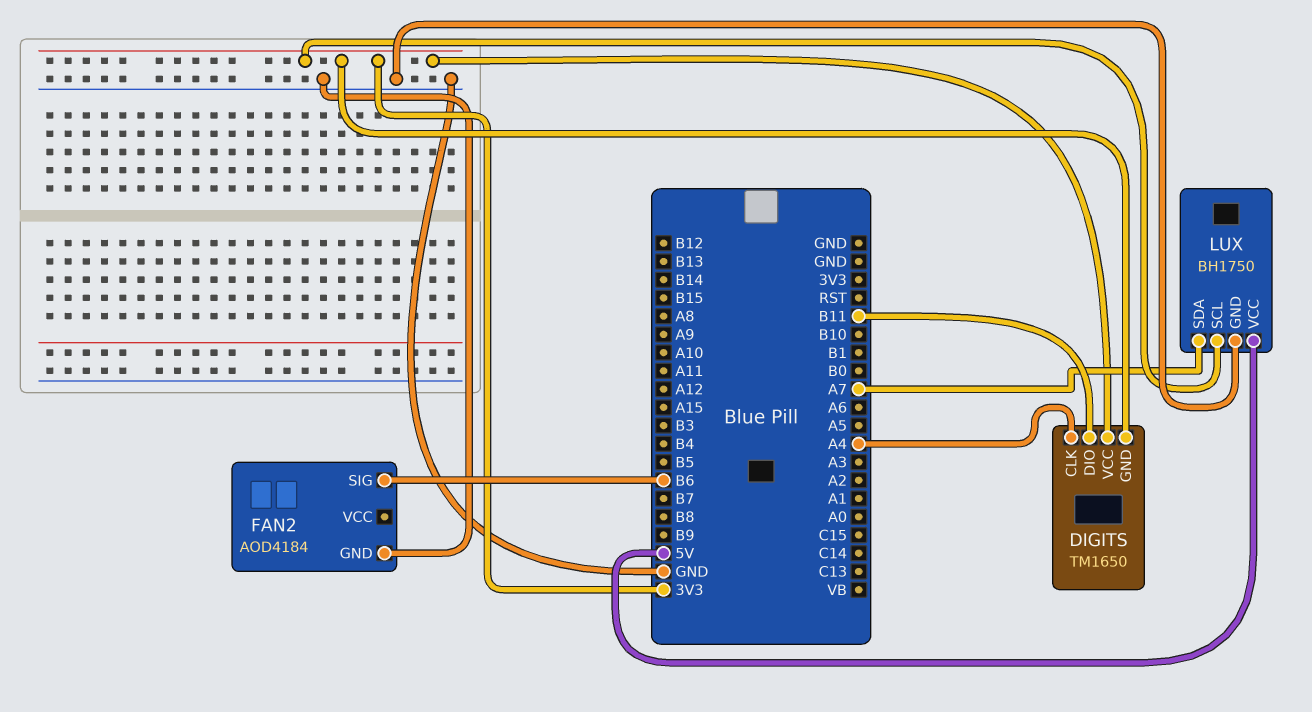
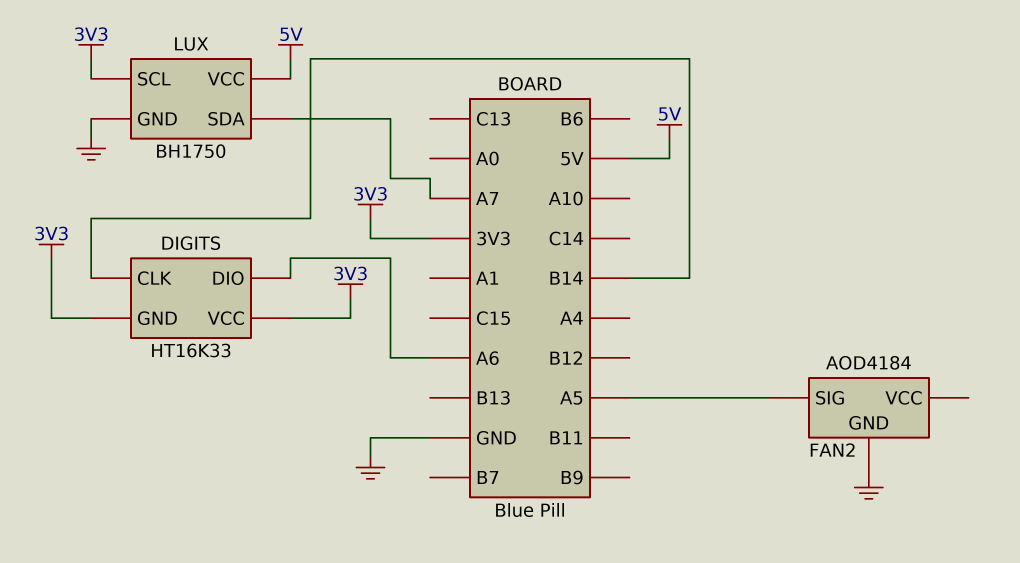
DIGITS: TM1650 -> HT16K33
DIGITS pin CLK: A4 -> B14
DIGITS pin DIO: B11 -> A6
FAN2 pin SIG: B6 -> A5

